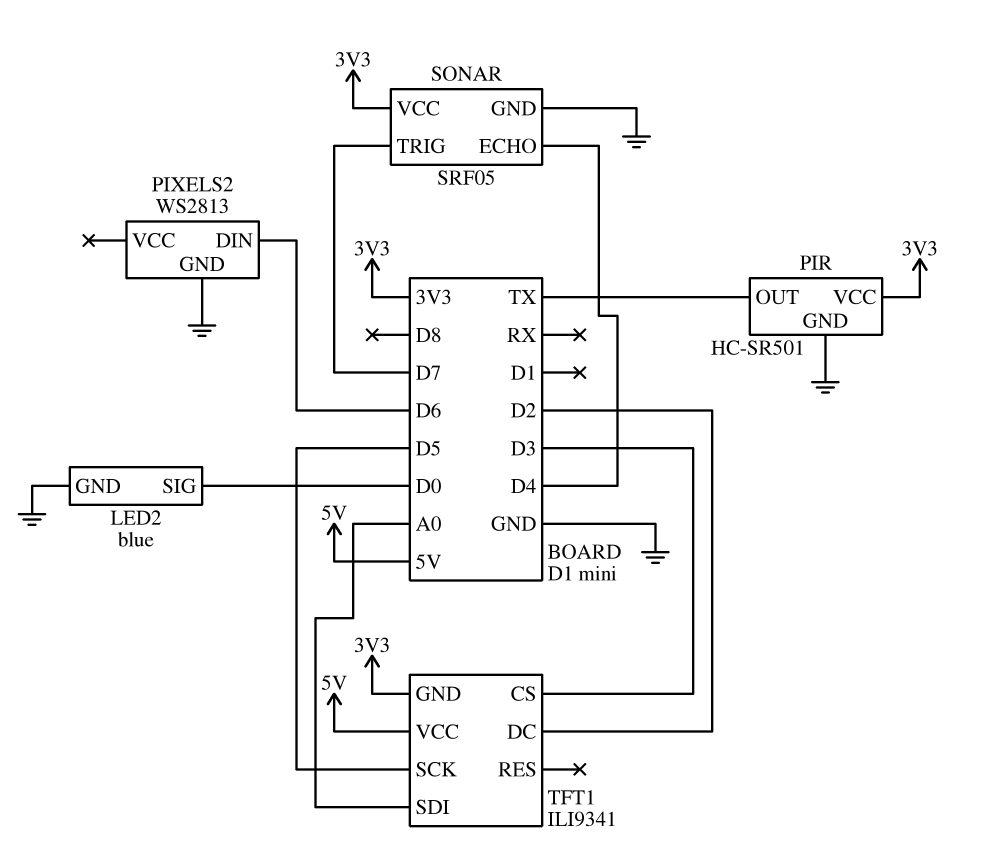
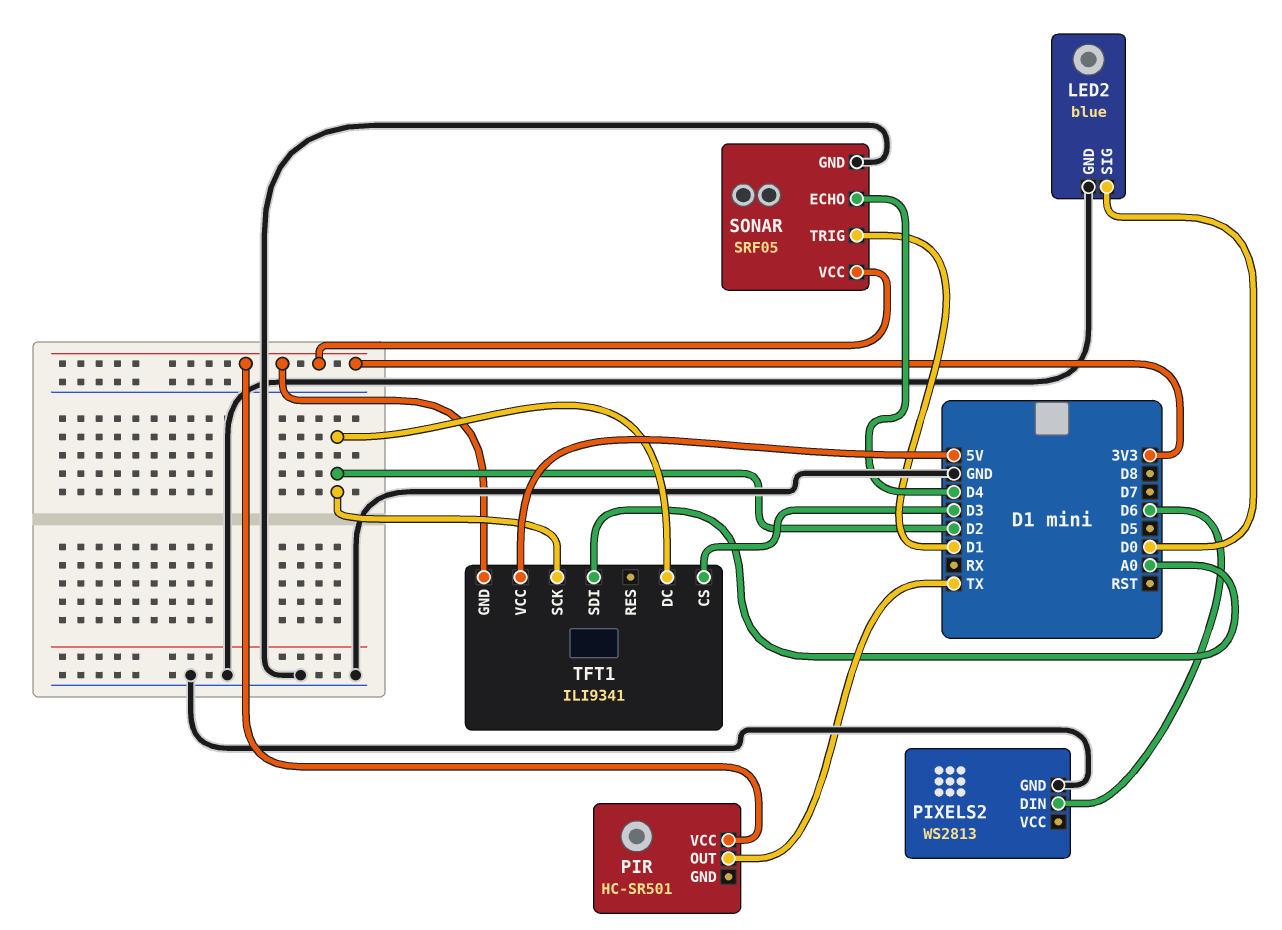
PIR pin GND: GND -> none
SONAR pin TRIG: D7 -> D1
TFT1 pin SCK: D5 -> D2

